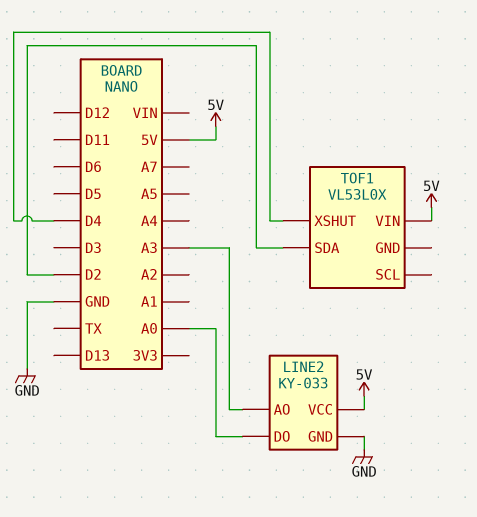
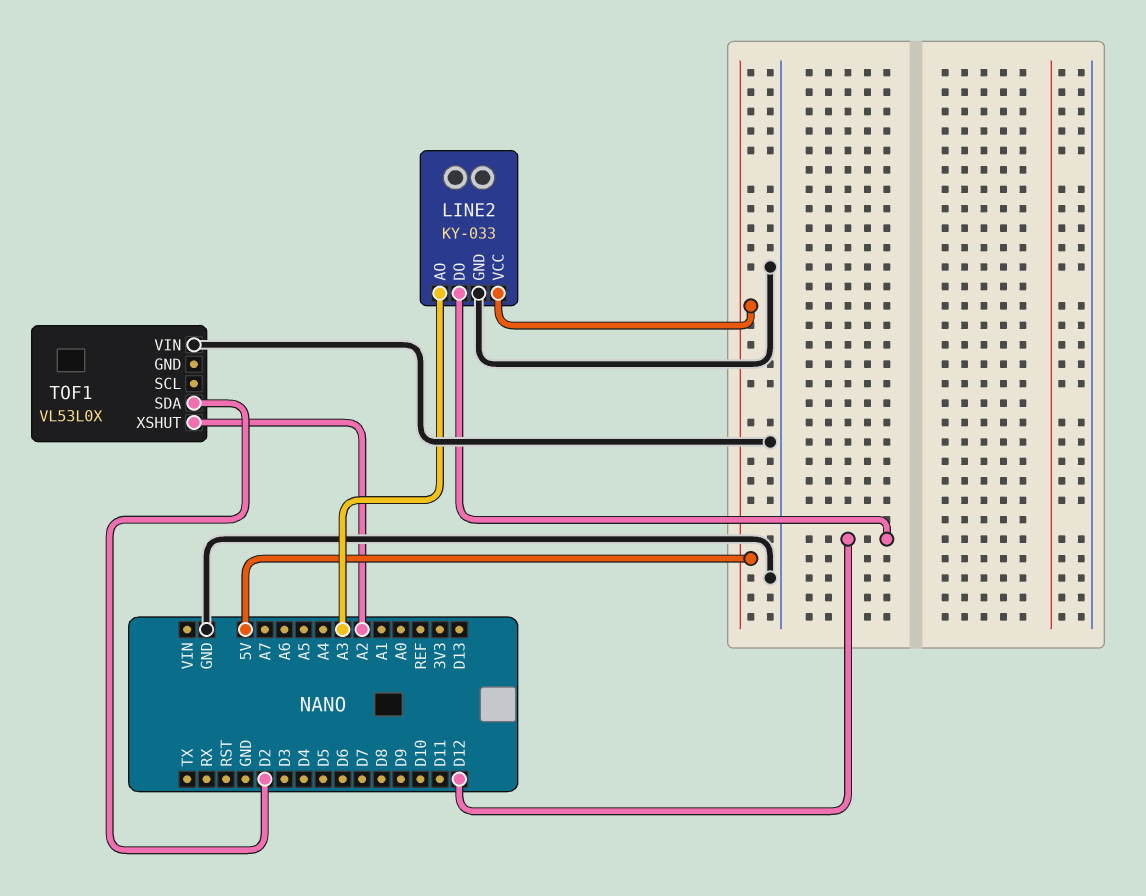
LINE2 pin DO: A0 -> D12
TOF1 pin VIN: 5V -> GND
TOF1 pin XSHUT: D4 -> A2

